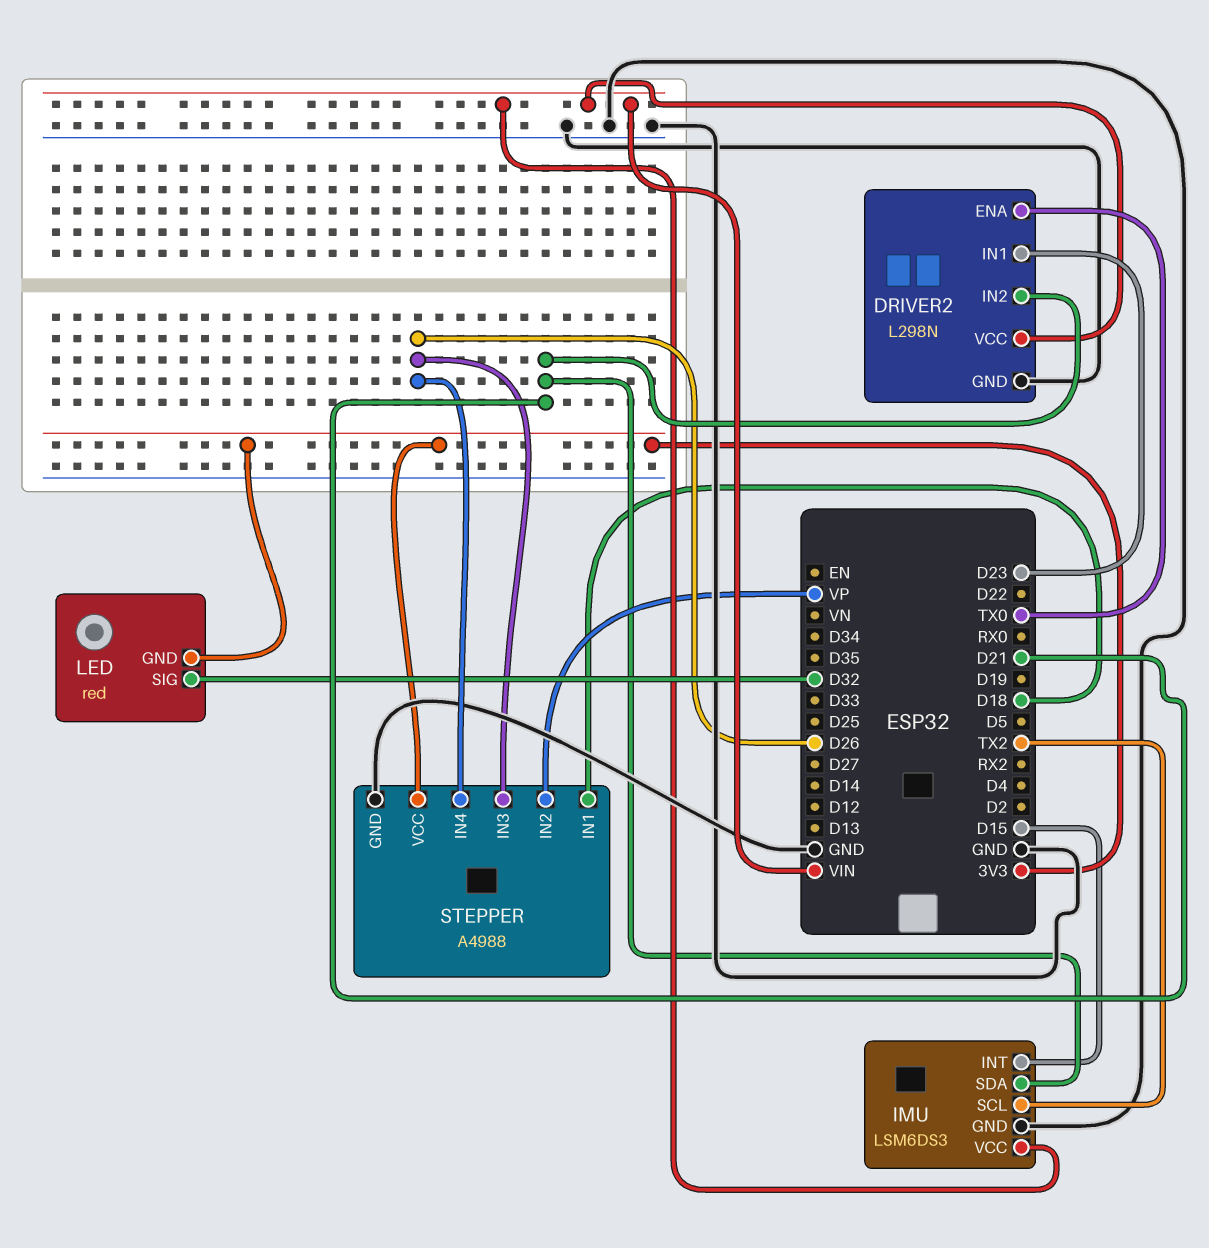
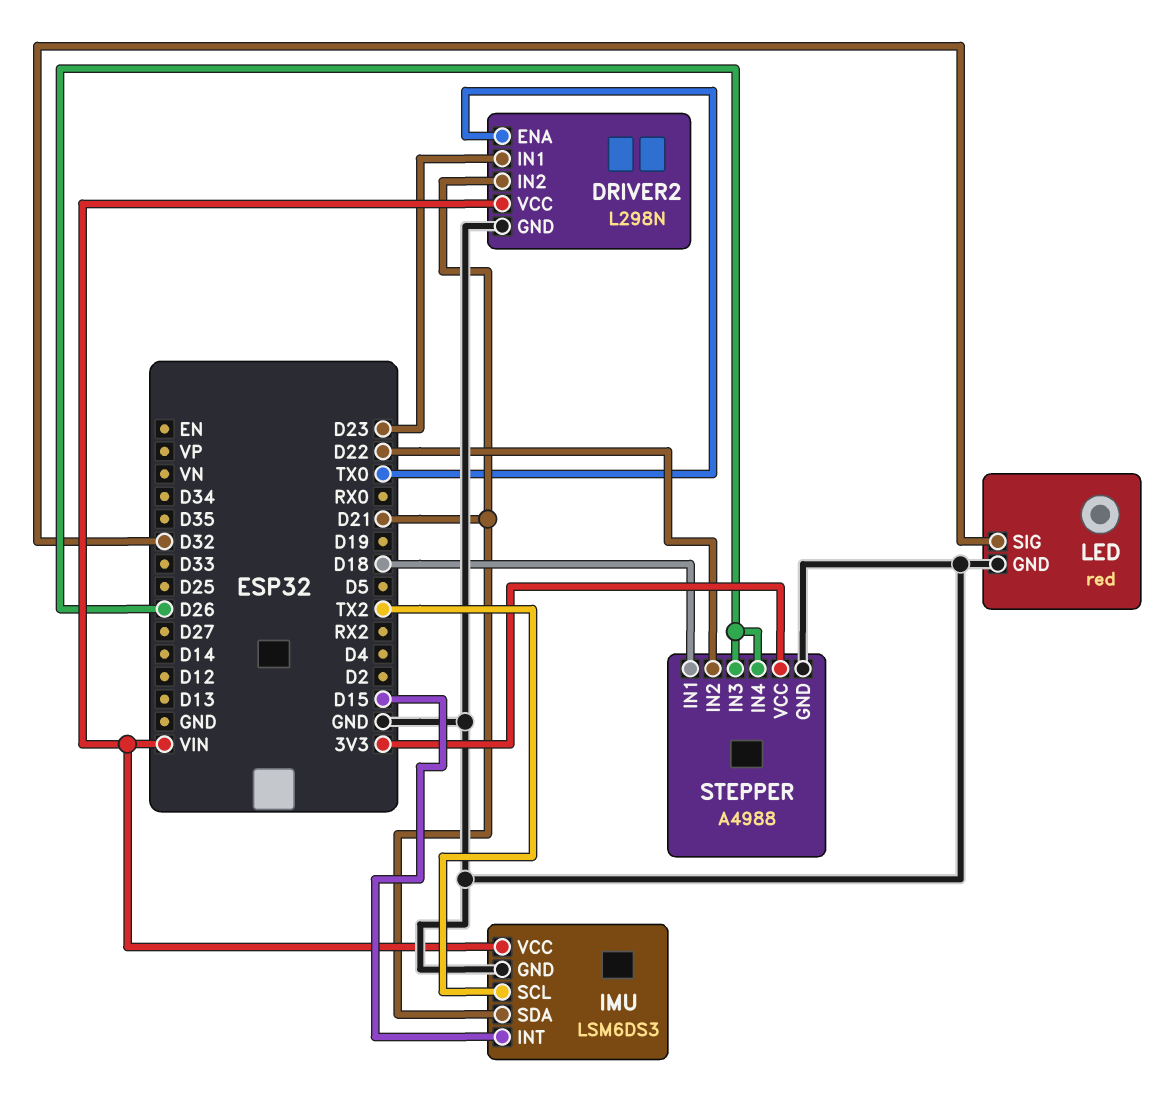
LED pin GND: 3V3 -> GND
STEPPER pin IN2: VP -> D22

